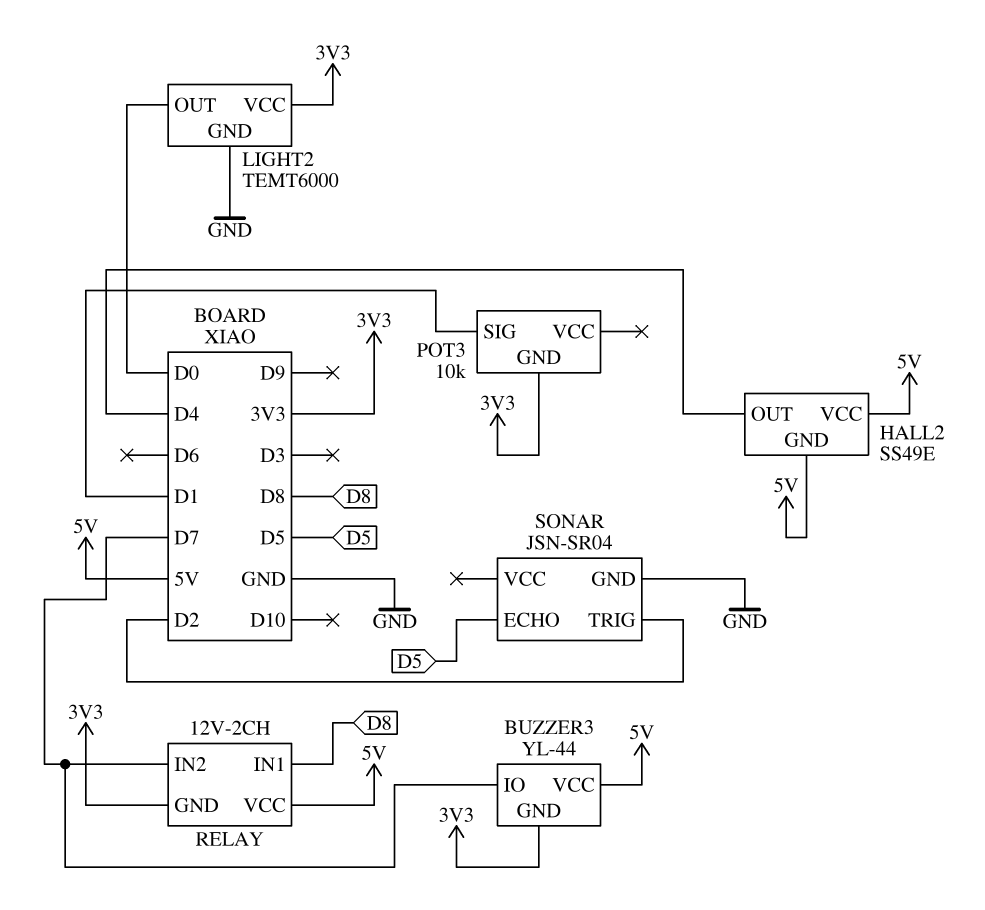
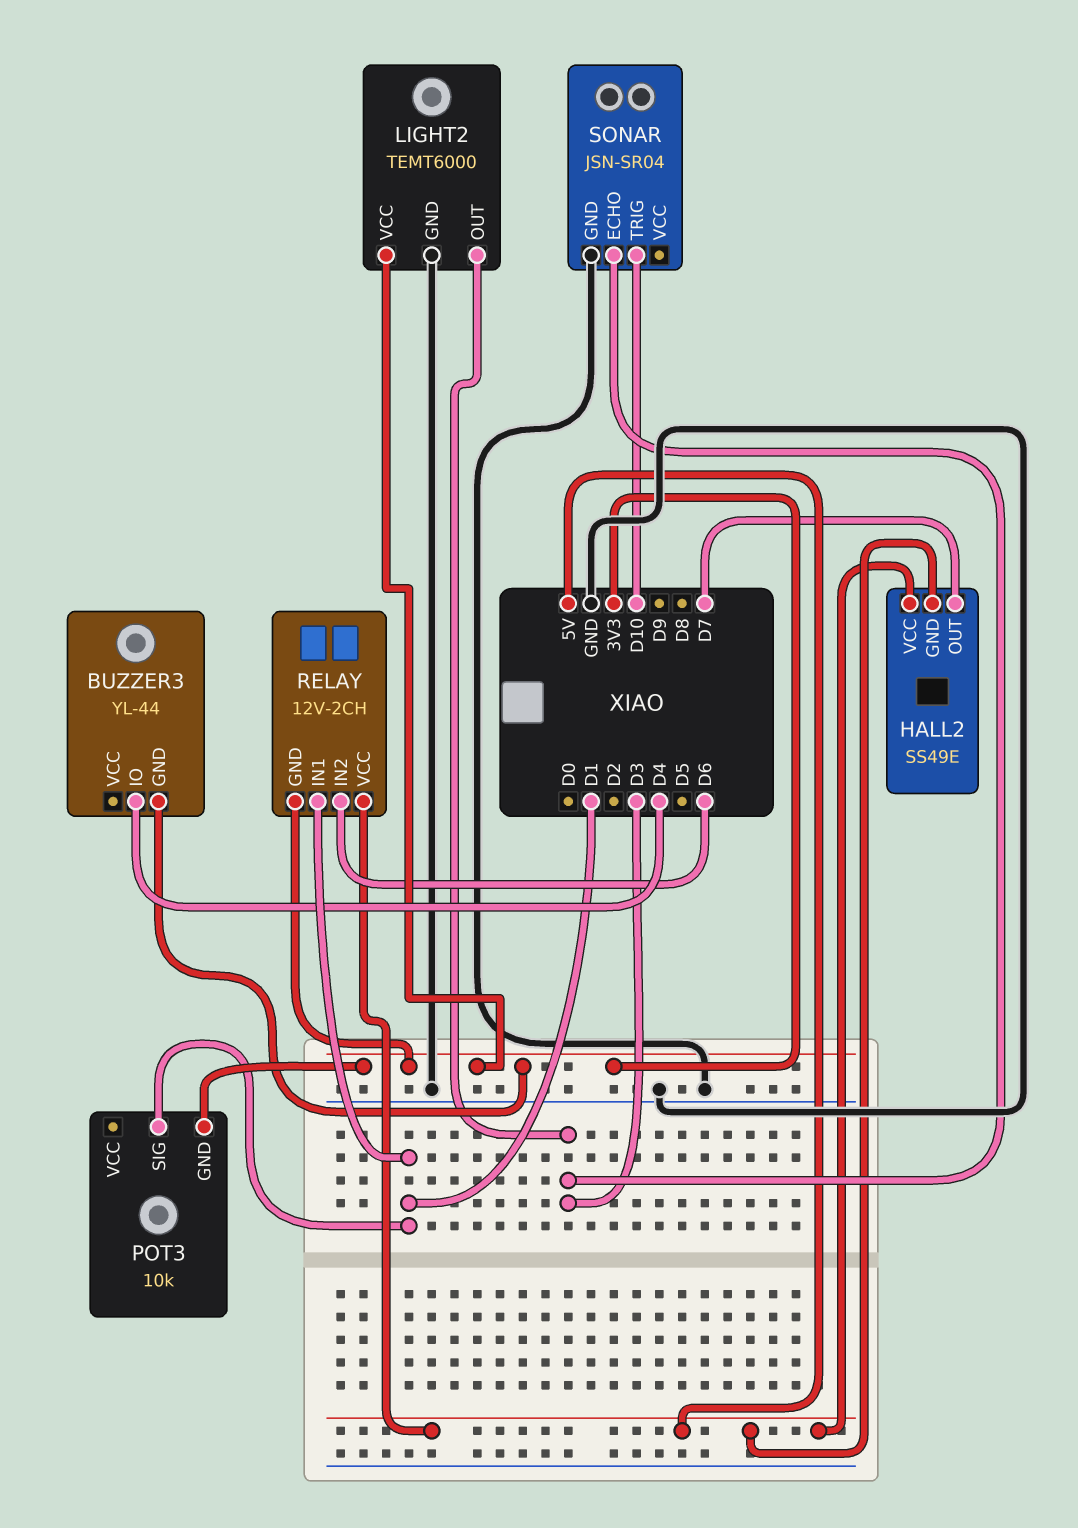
BUZZER3 pin IO: D7 -> D4
BUZZER3 pin VCC: 5V -> none
HALL2 pin OUT: D4 -> D7
LIGHT2 pin OUT: D0 -> D3
RELAY pin IN1: D8 -> D1
RELAY pin IN2: D7 -> D6
SONAR pin ECHO: D5 -> D3
SONAR pin TRIG: D2 -> D10

